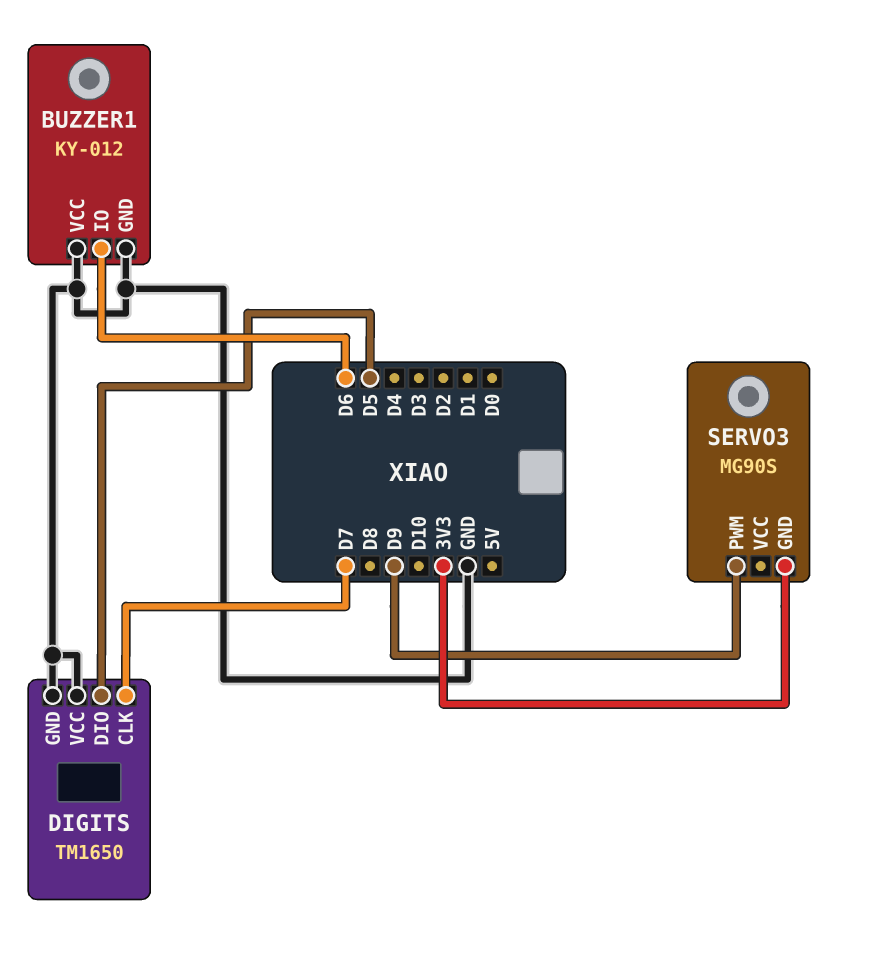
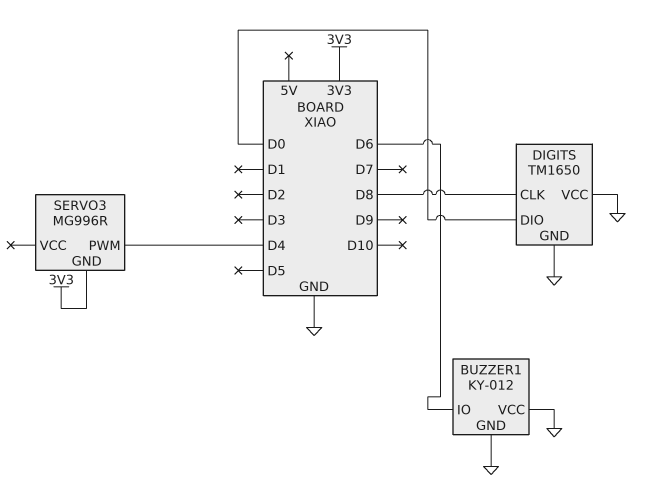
DIGITS pin CLK: D7 -> D8
DIGITS pin DIO: D5 -> D0
SERVO3: MG90S -> MG996R
SERVO3 pin PWM: D9 -> D4

